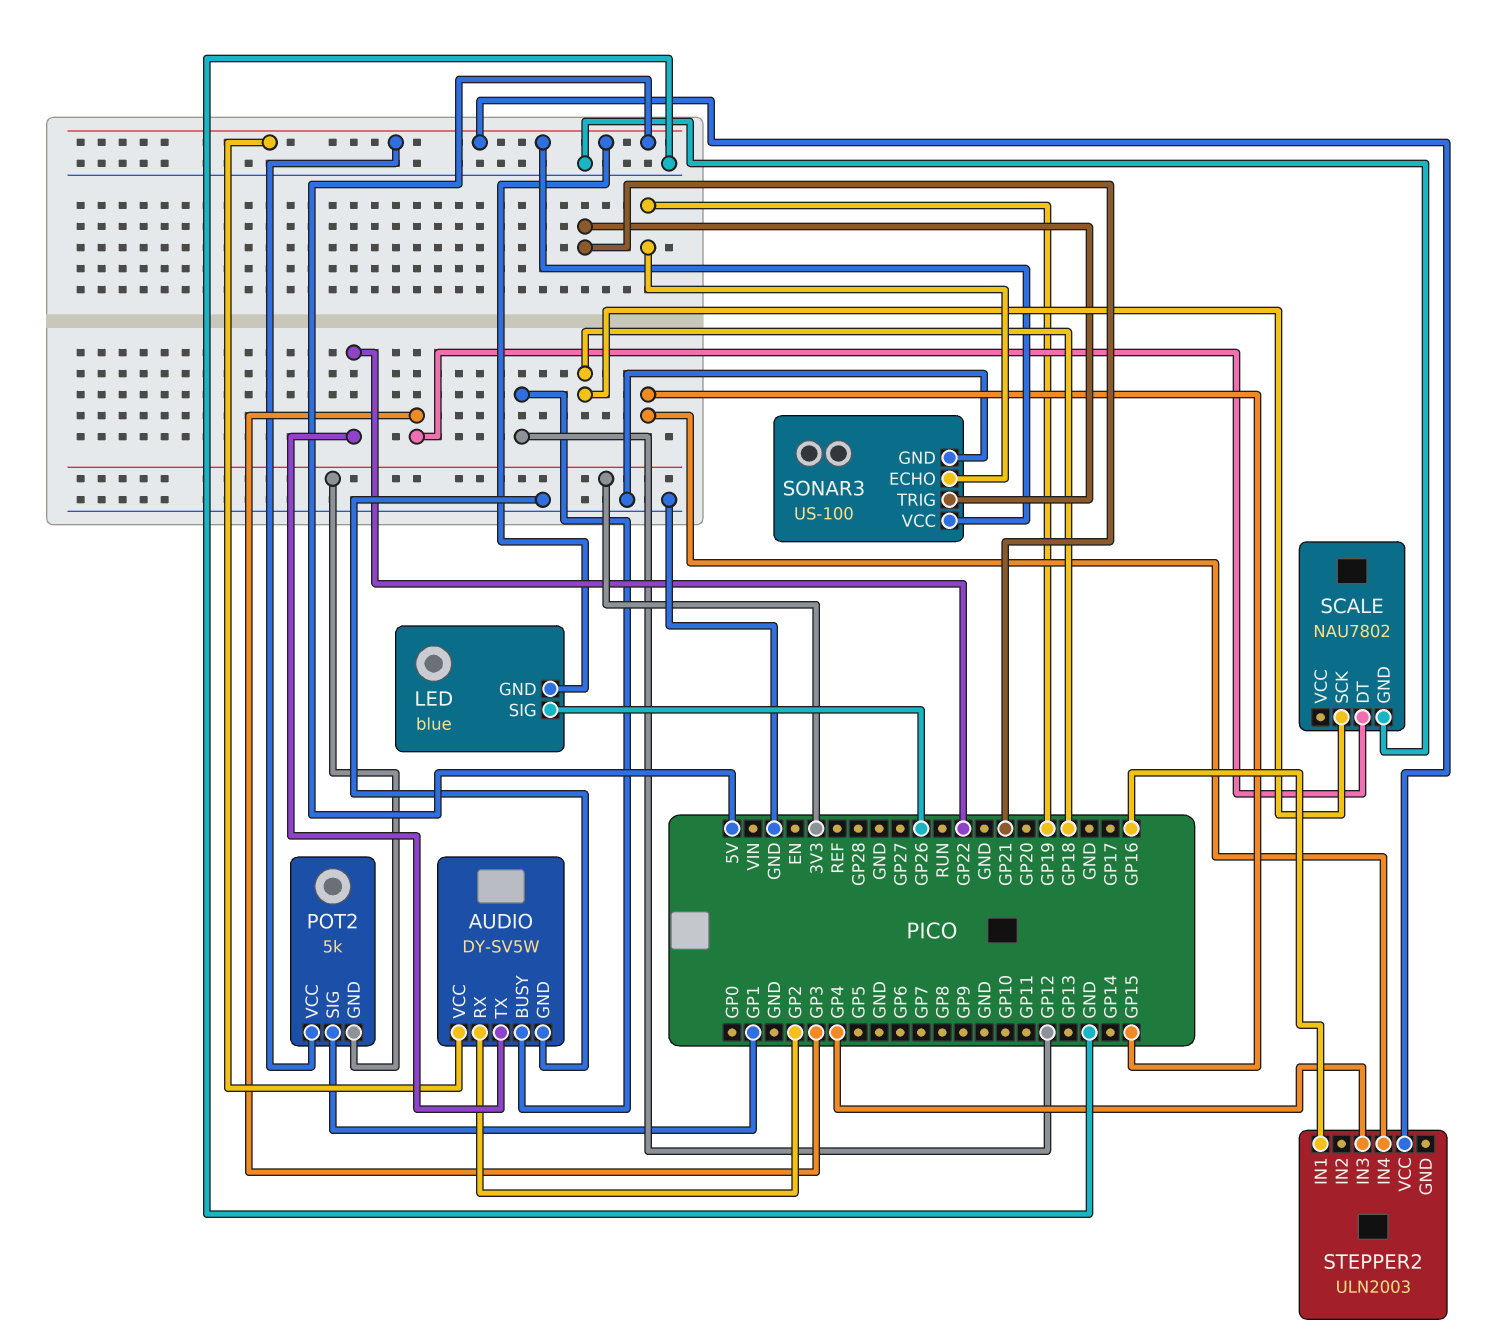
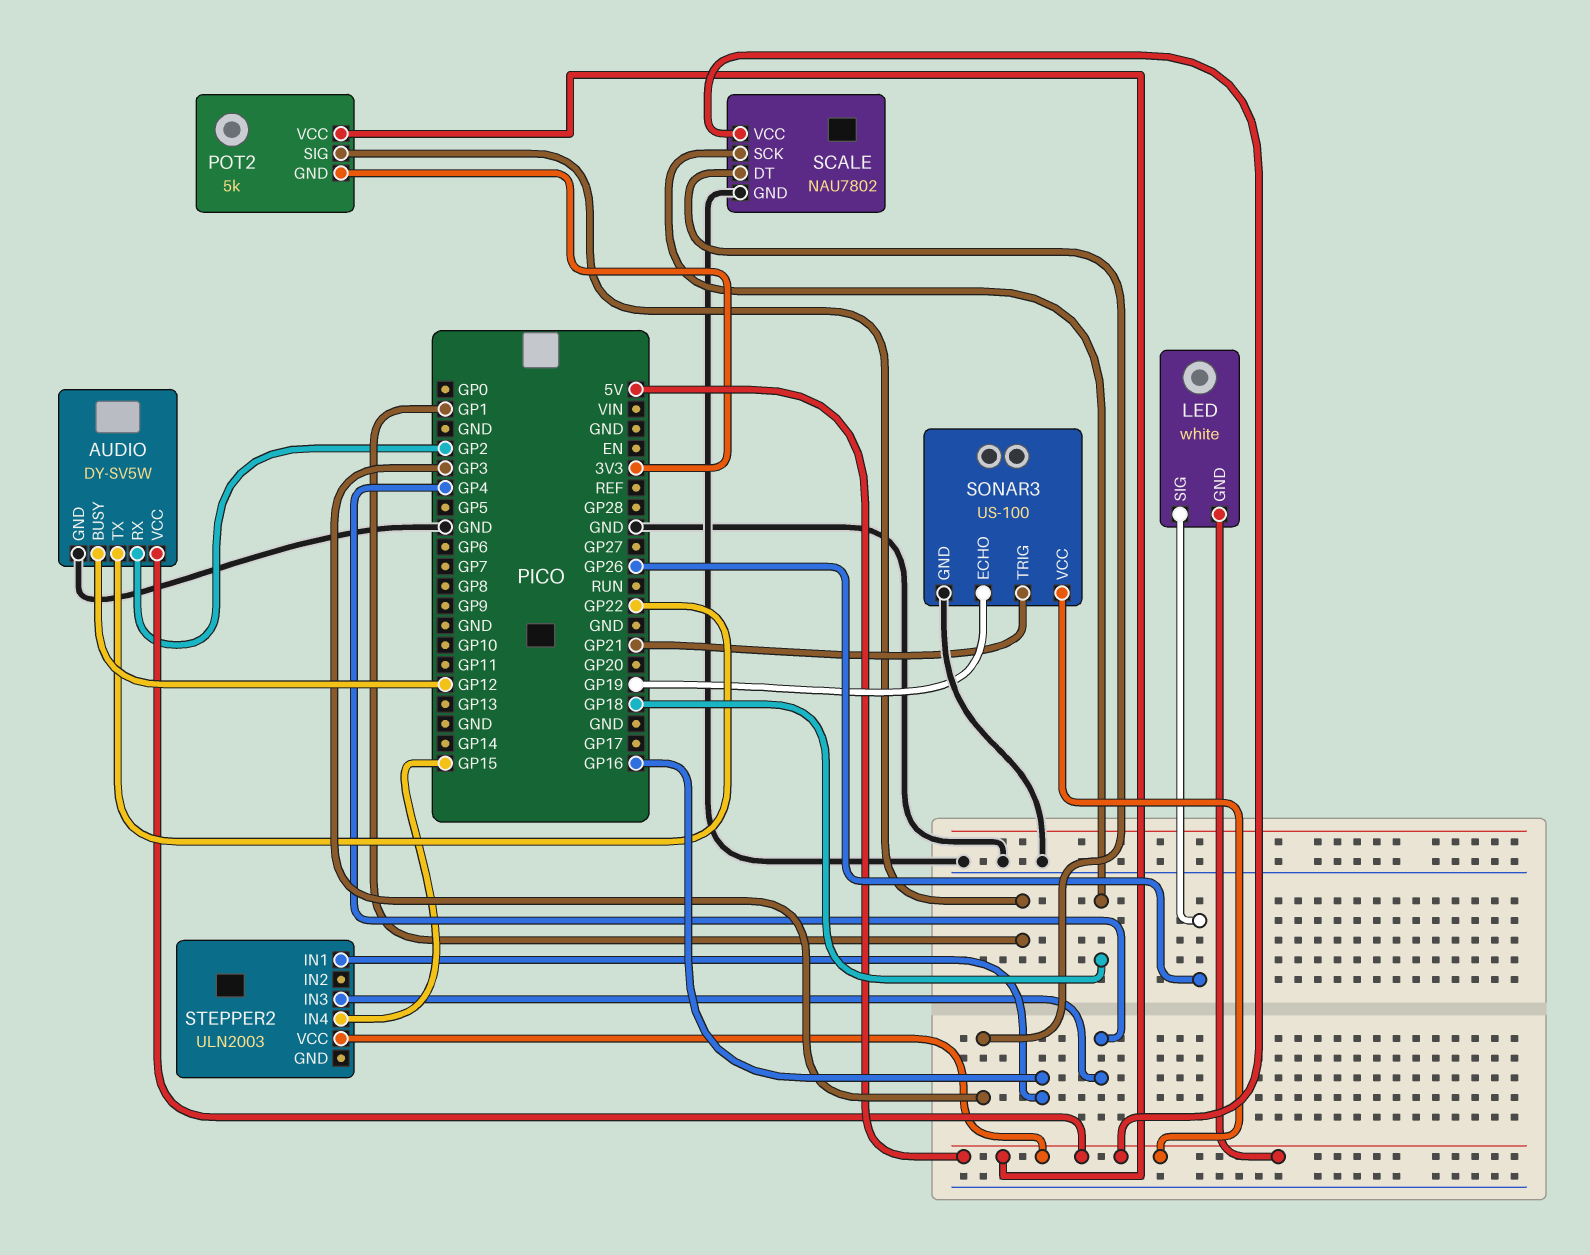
LED: blue -> white
SCALE pin VCC: none -> 5V

